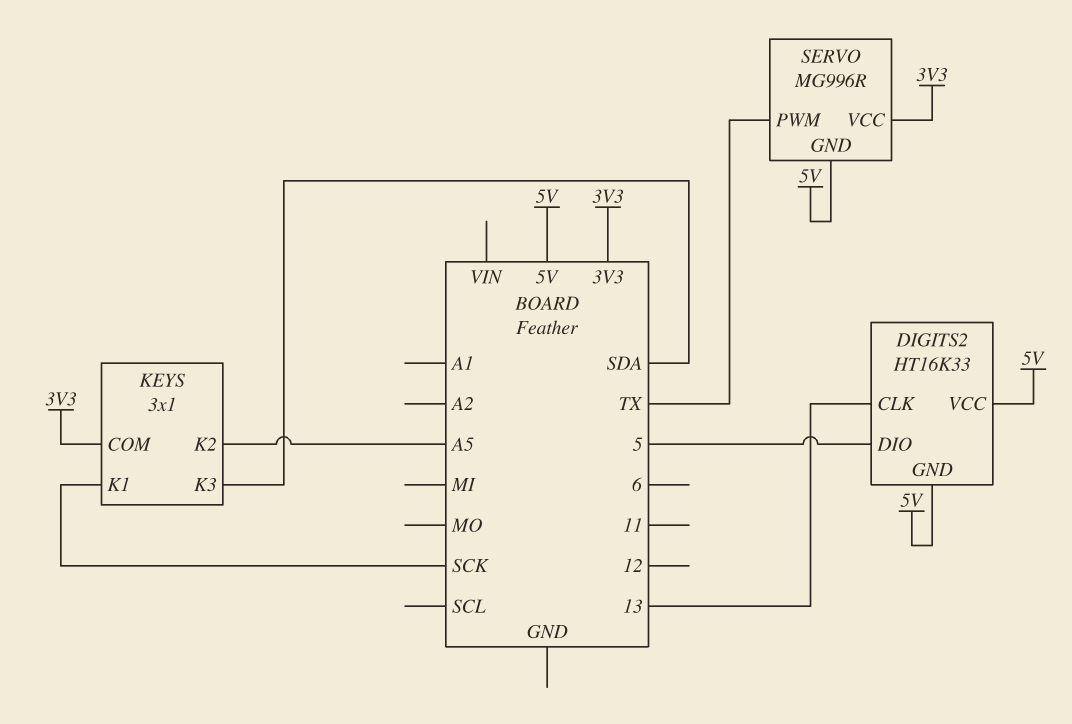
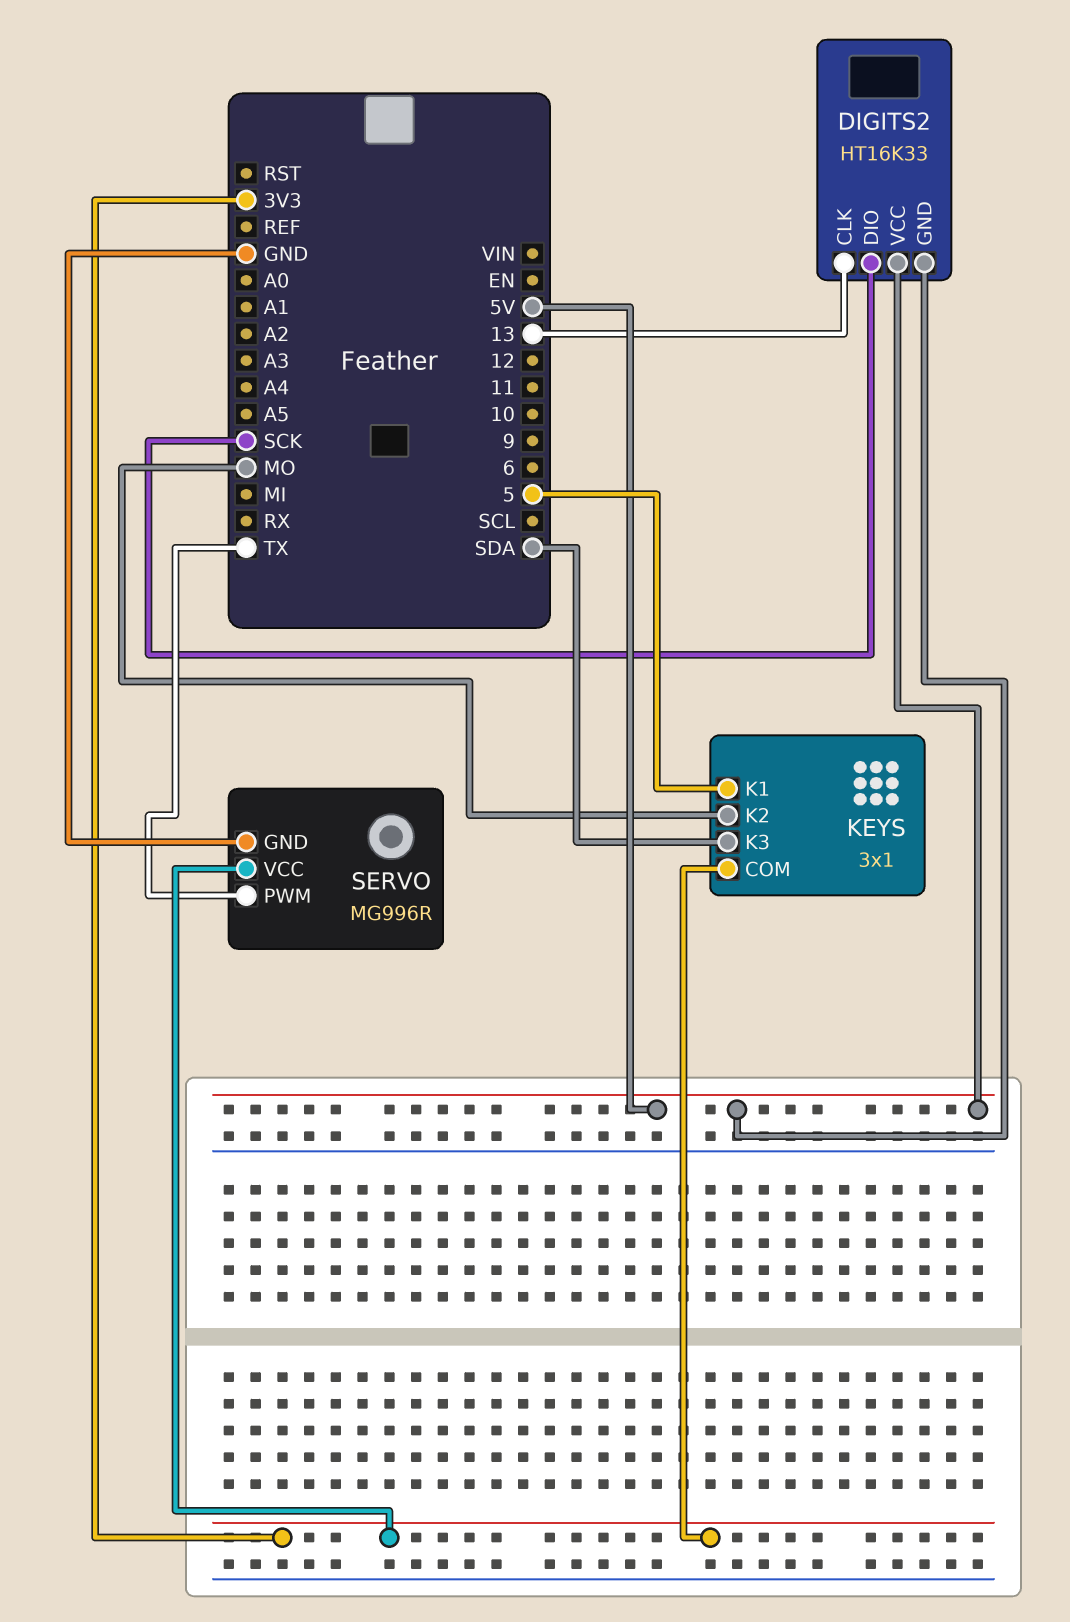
DIGITS2 pin DIO: 5 -> SCK
KEYS pin K1: SCK -> 5
KEYS pin K2: A5 -> MO
SERVO pin GND: 5V -> GND

